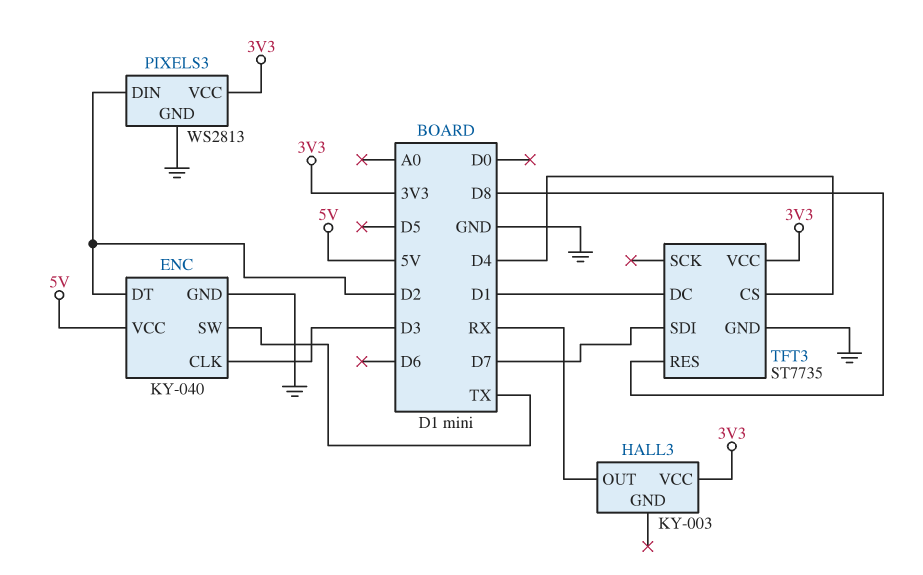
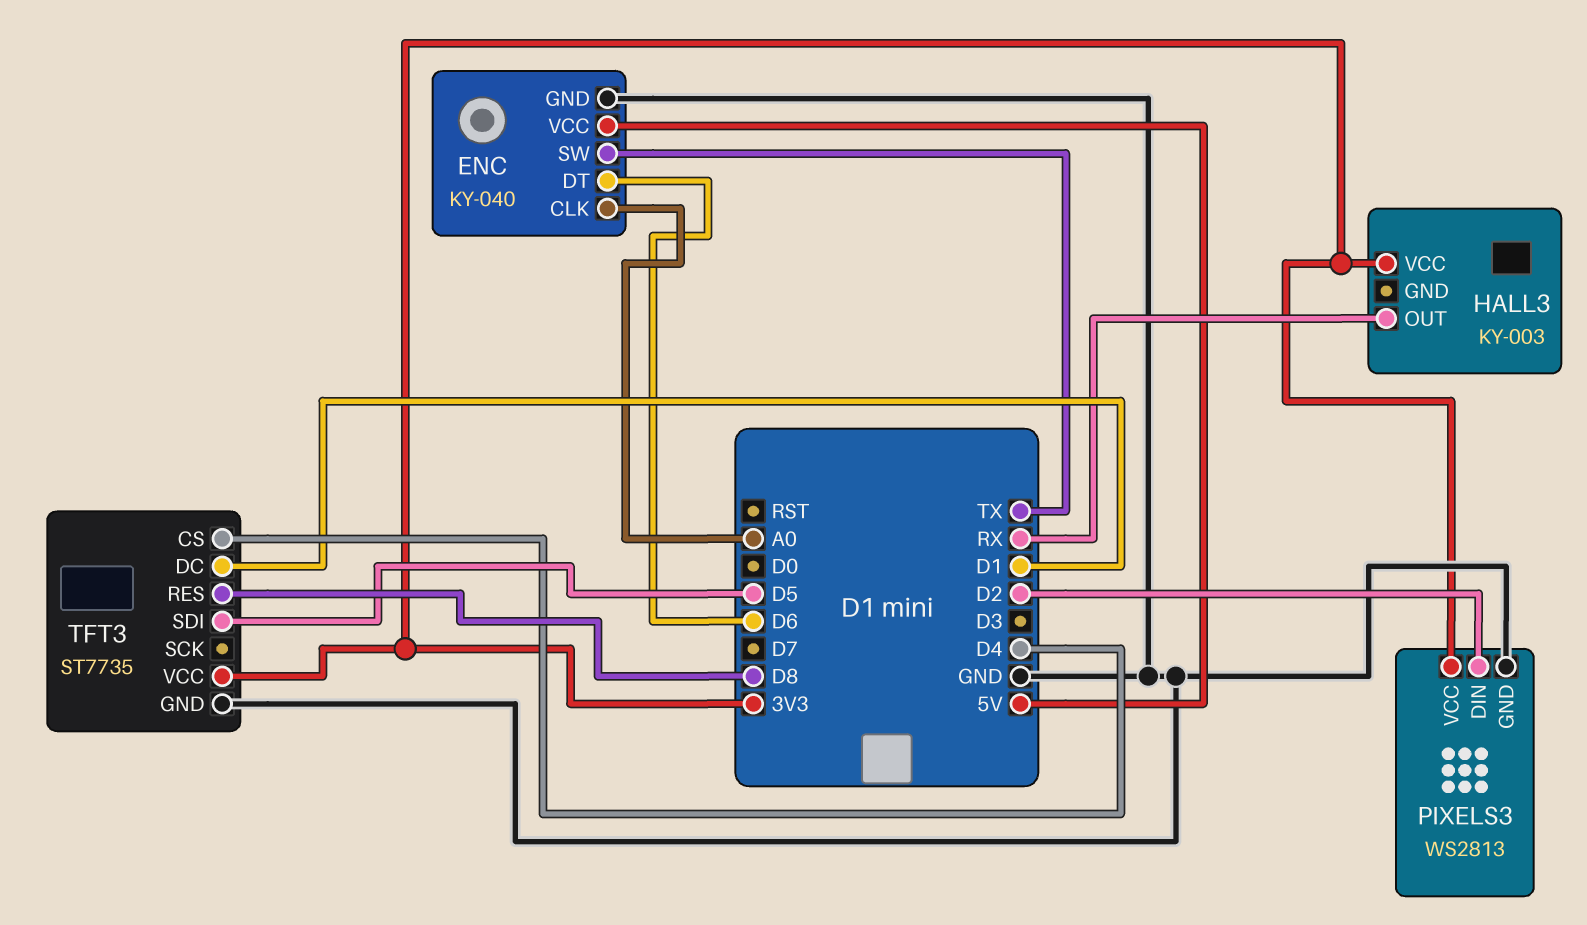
ENC pin CLK: D3 -> A0
ENC pin DT: D2 -> D6
TFT3 pin SDI: D7 -> D5

